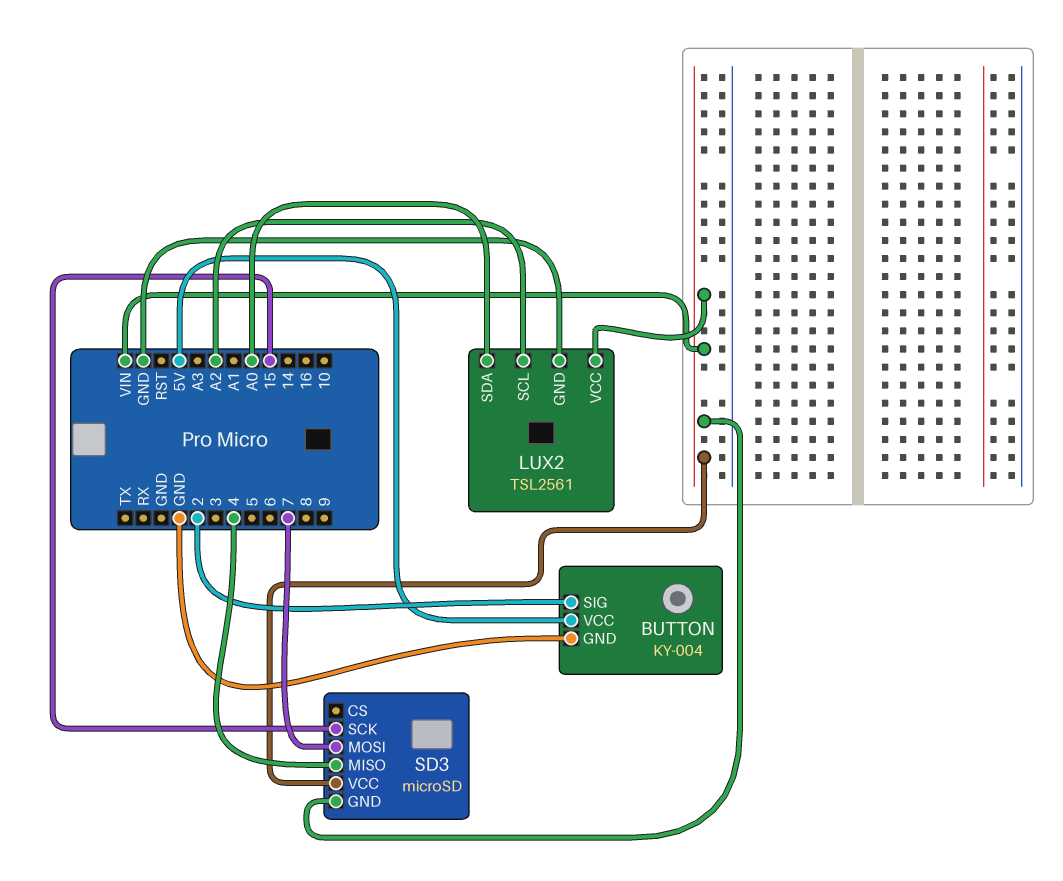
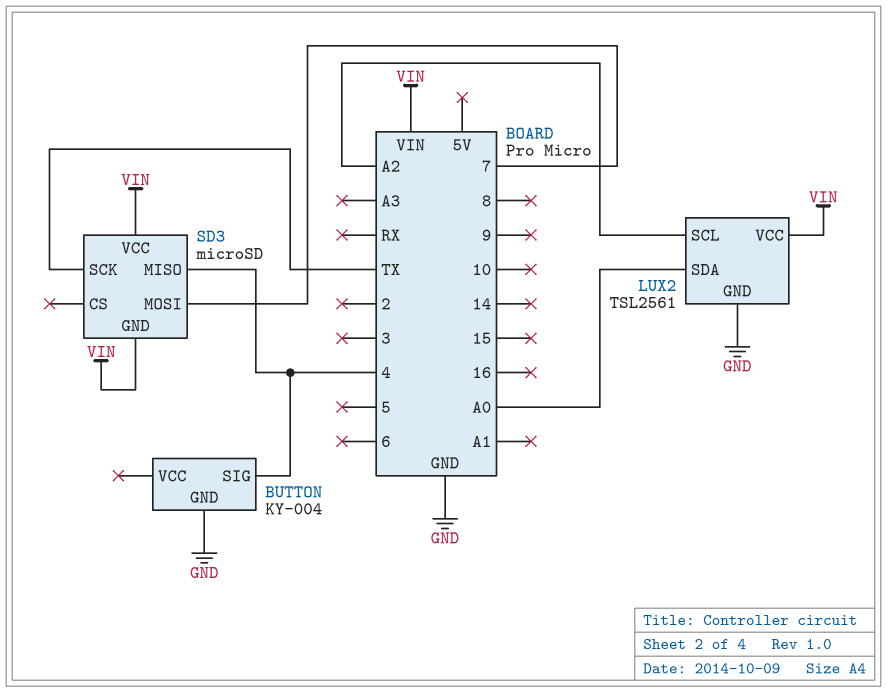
BUTTON pin SIG: 2 -> 4
BUTTON pin VCC: 5V -> none
SD3 pin SCK: 15 -> TX

